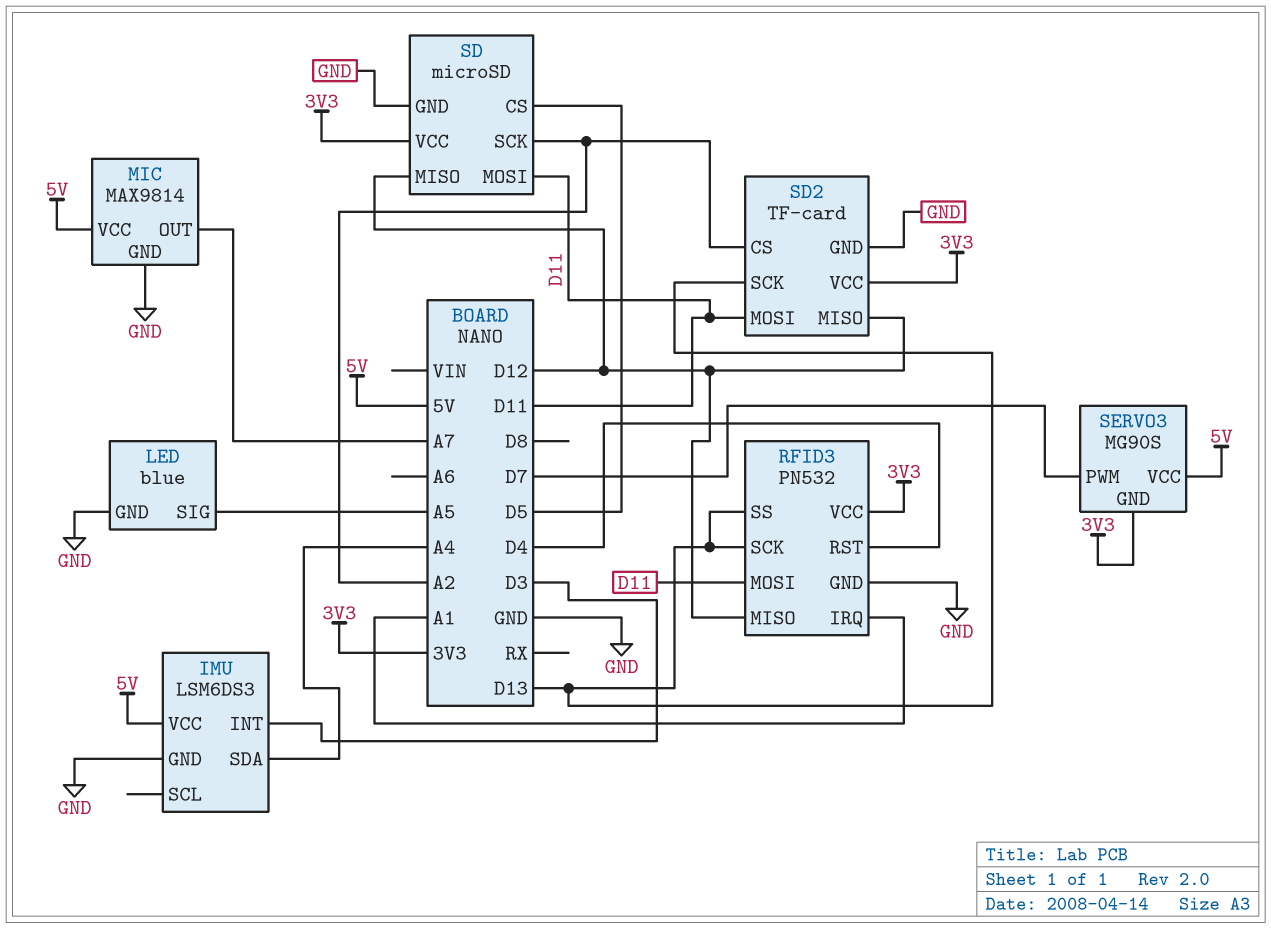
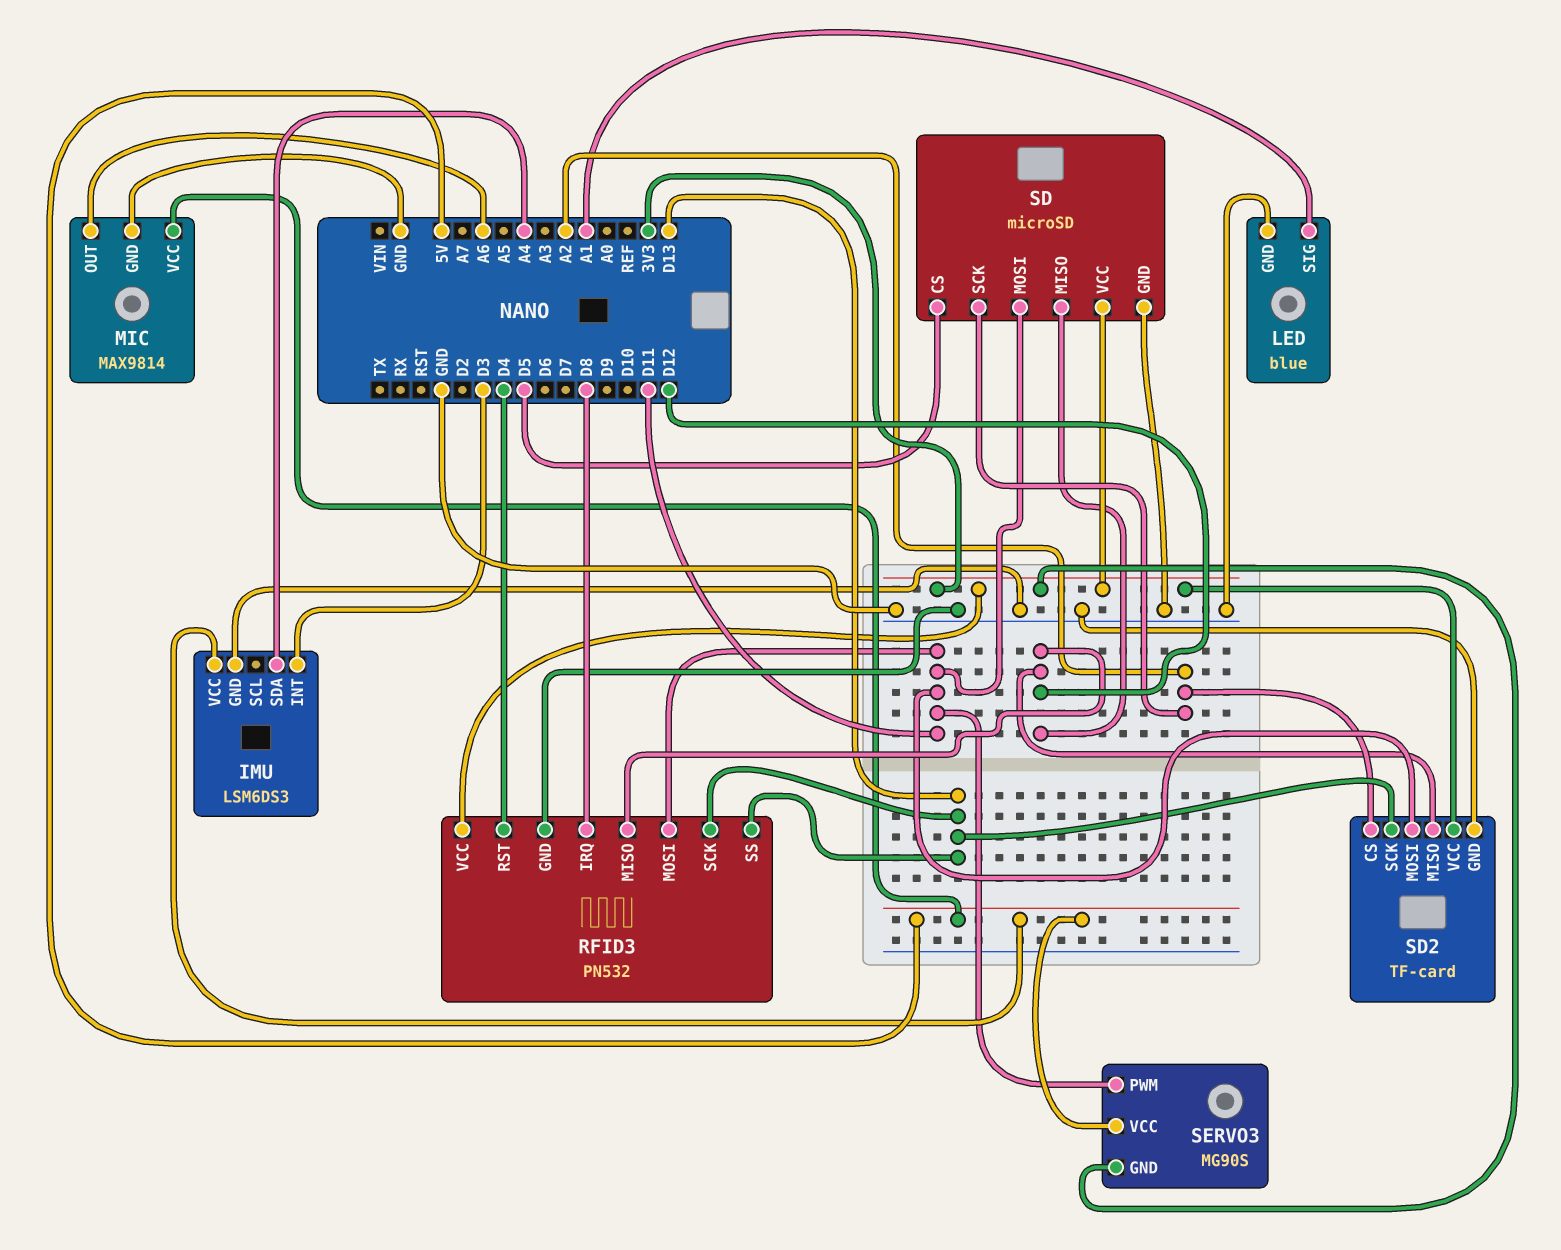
LED pin SIG: A5 -> A1
MIC pin OUT: A7 -> A6
RFID3 pin IRQ: A1 -> D8
SERVO3 pin PWM: D7 -> D11

